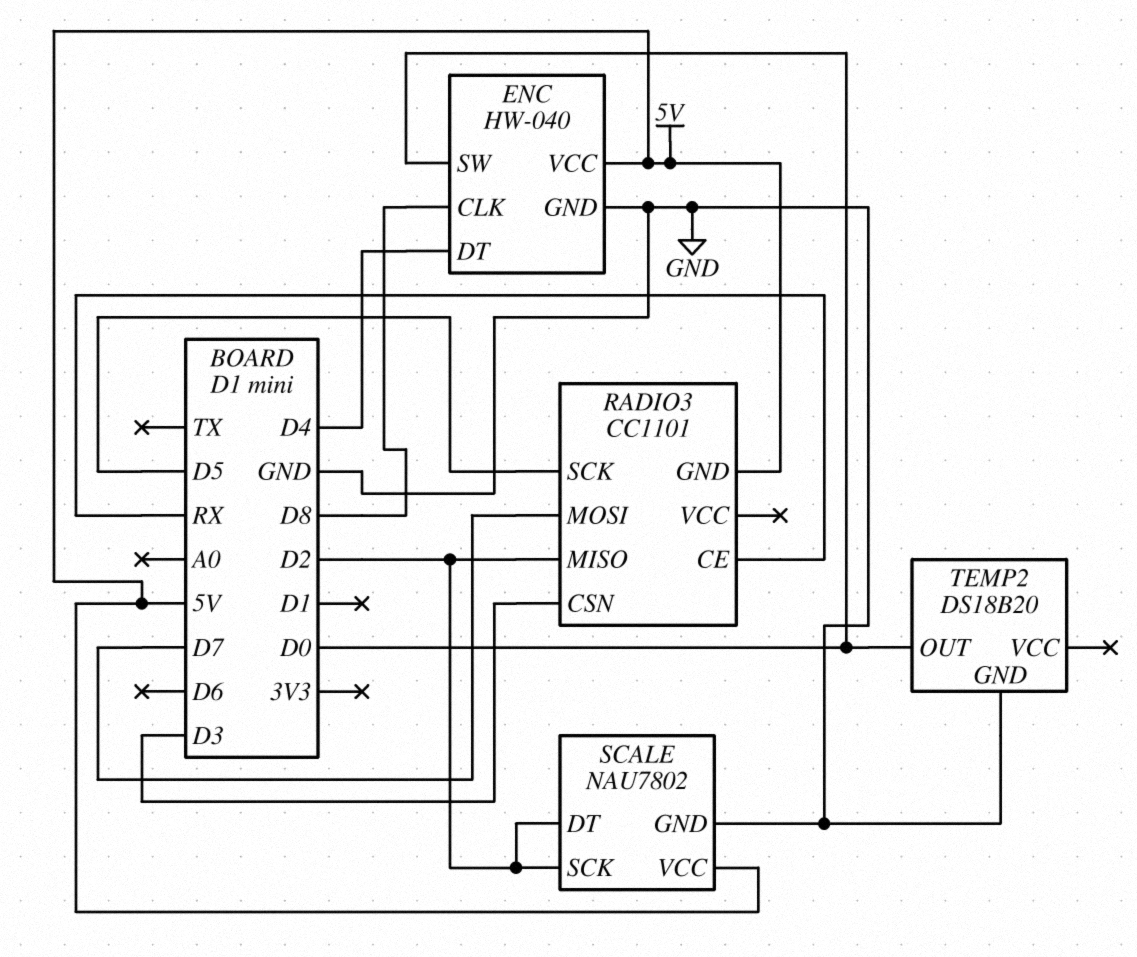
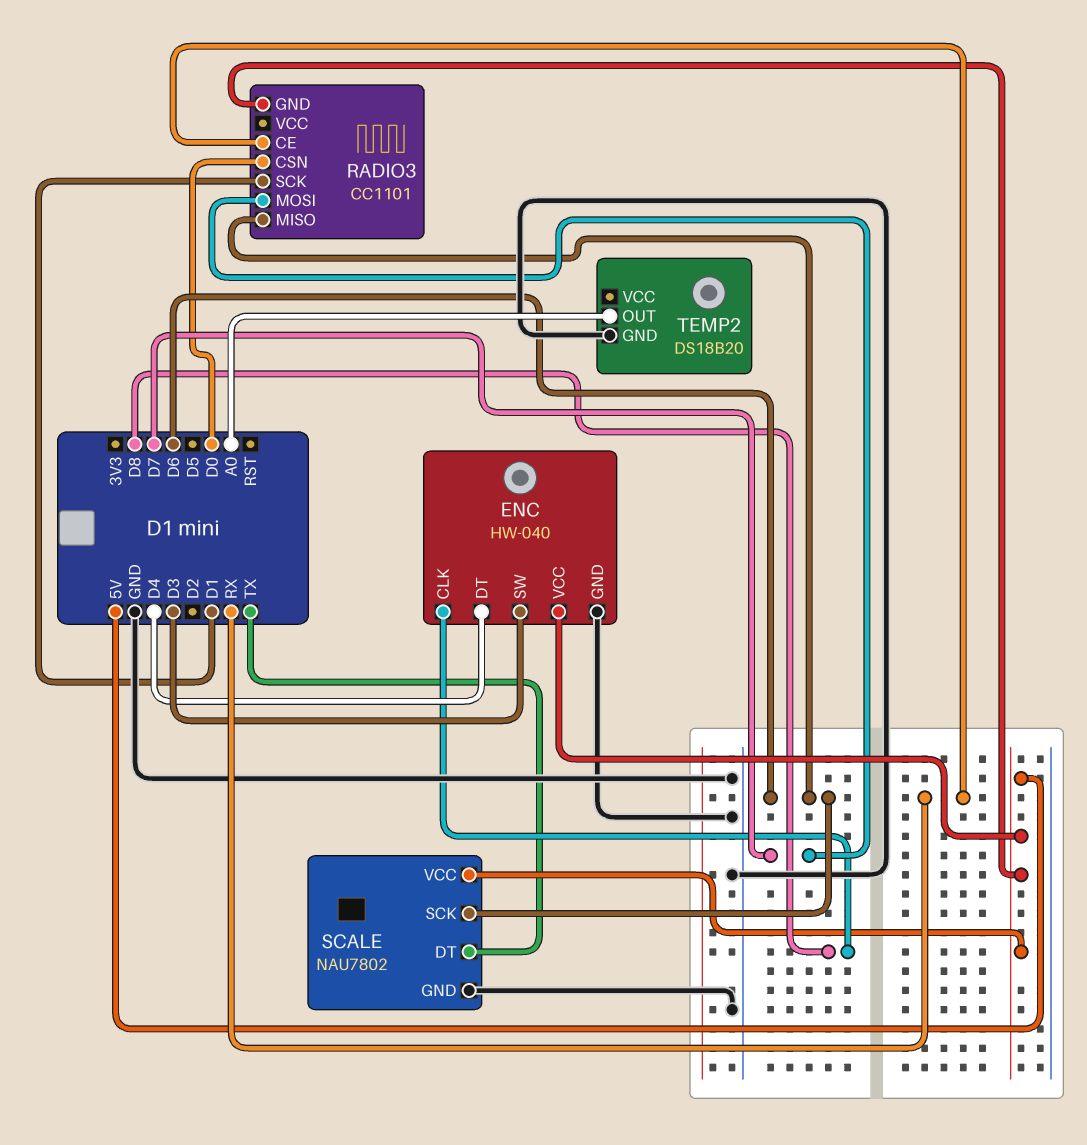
ENC pin SW: D0 -> D3
RADIO3 pin CSN: D3 -> D0
RADIO3 pin MISO: D2 -> D6
RADIO3 pin SCK: D5 -> D1
SCALE pin DT: D2 -> TX
SCALE pin SCK: D2 -> D6
TEMP2 pin OUT: D0 -> A0

